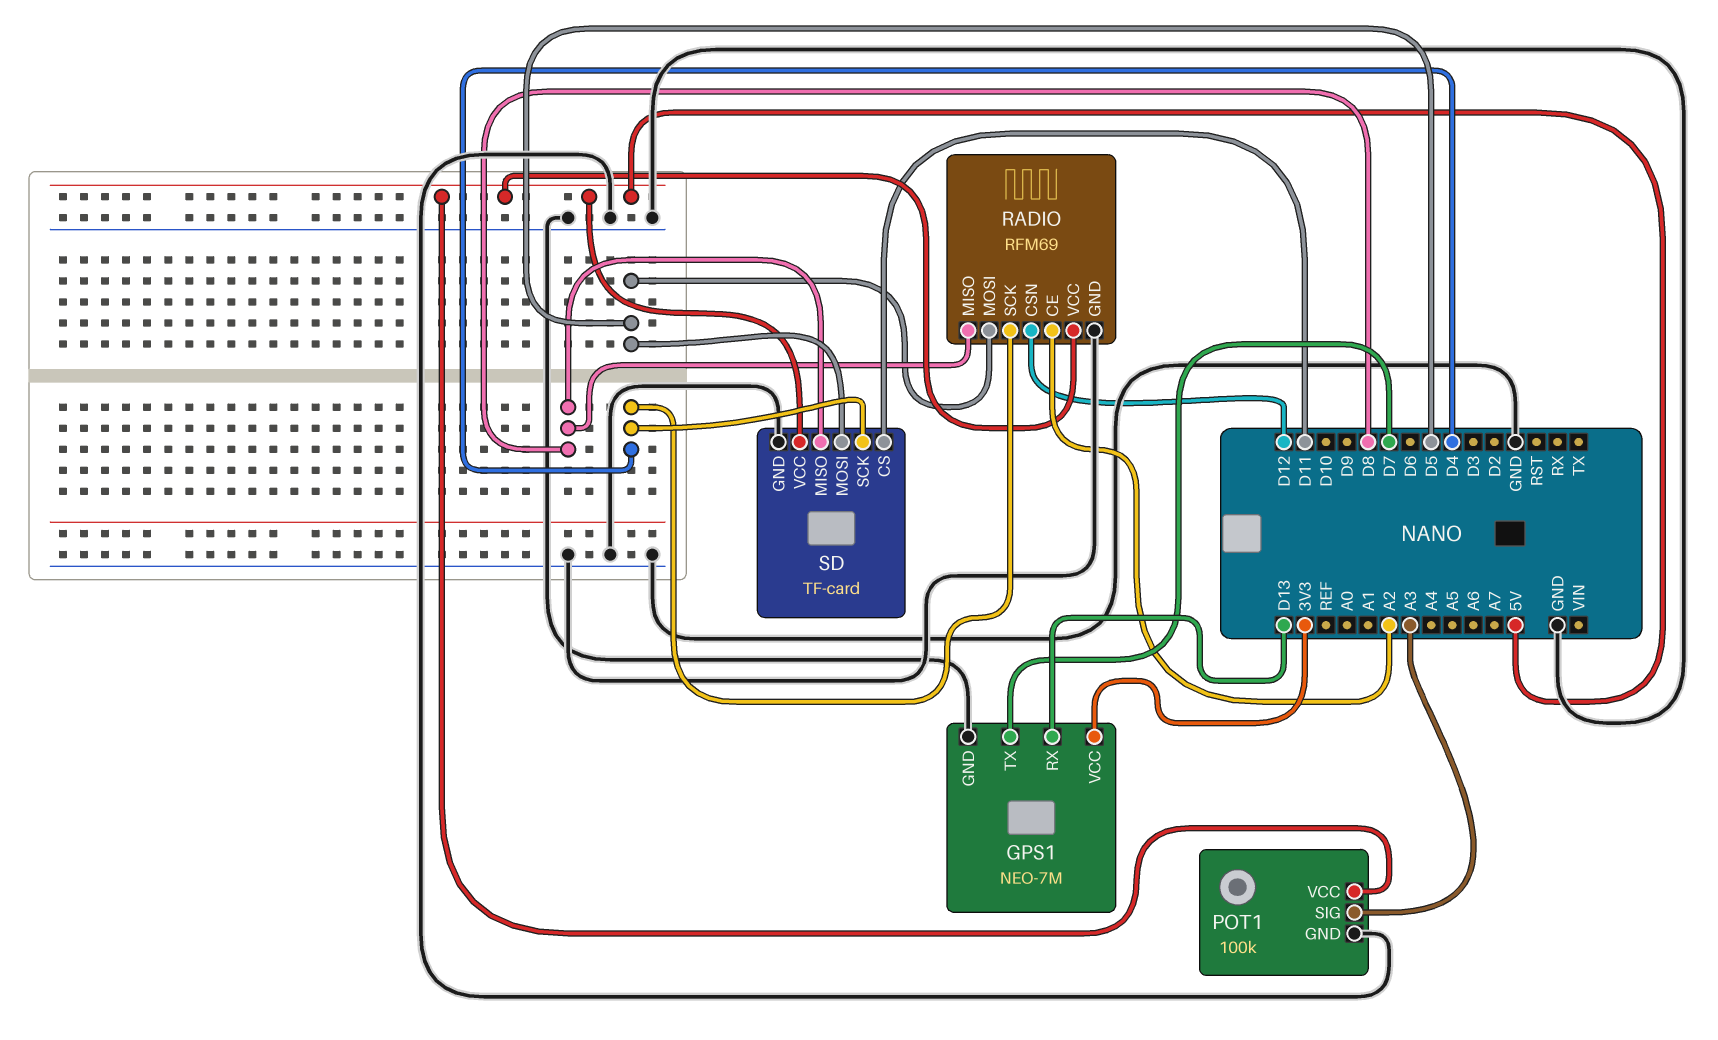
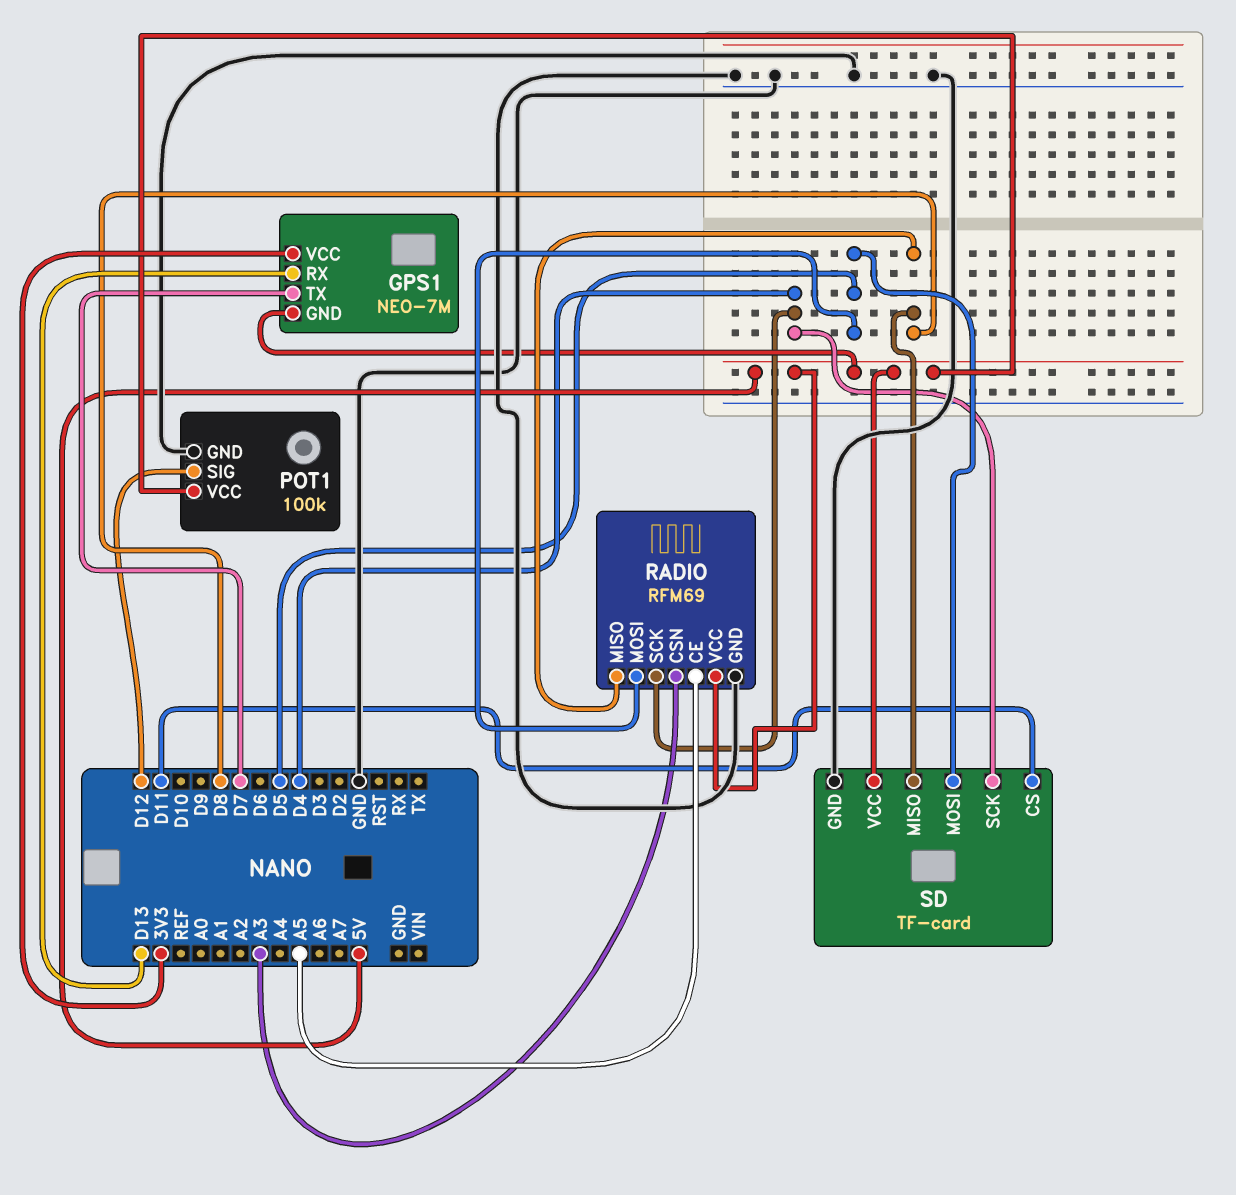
GPS1 pin GND: GND -> 5V
POT1 pin SIG: A3 -> D12
RADIO pin CE: A2 -> A5
RADIO pin CSN: D12 -> A3

